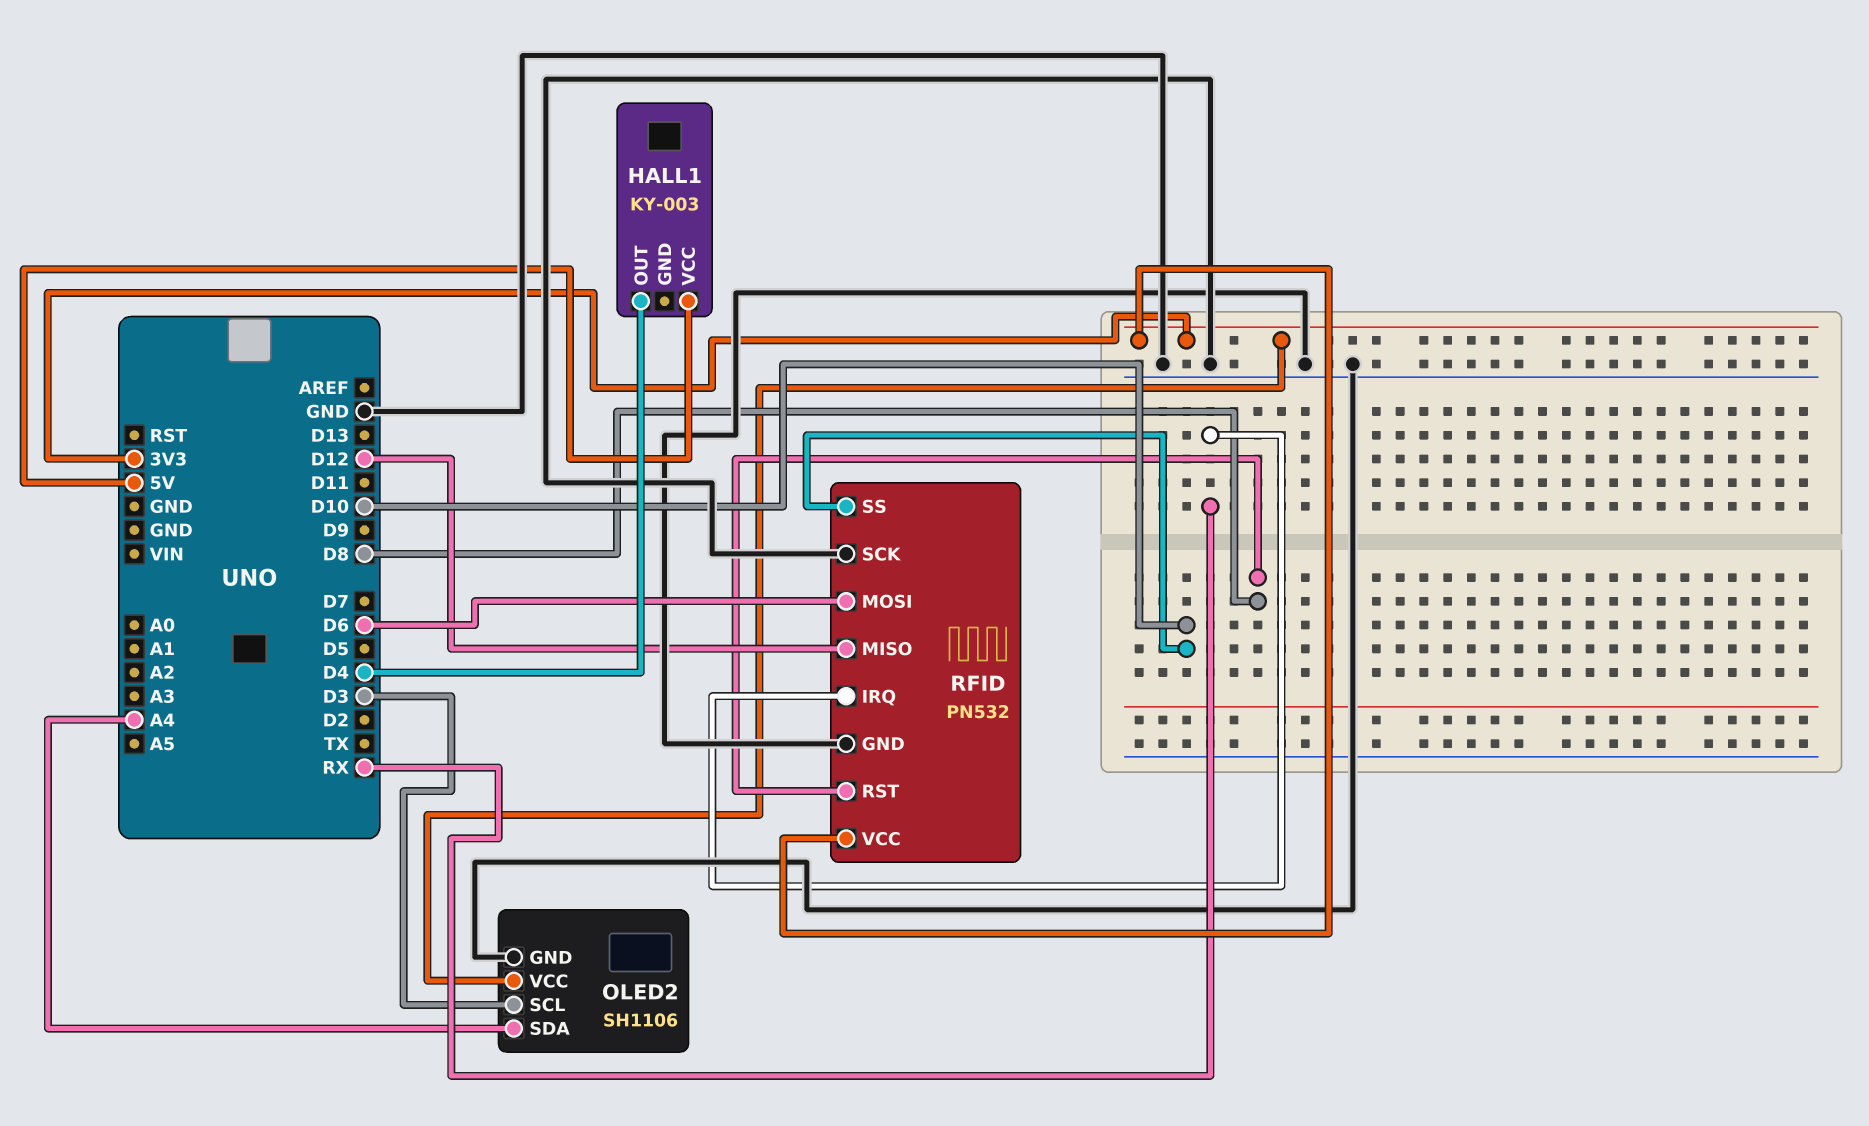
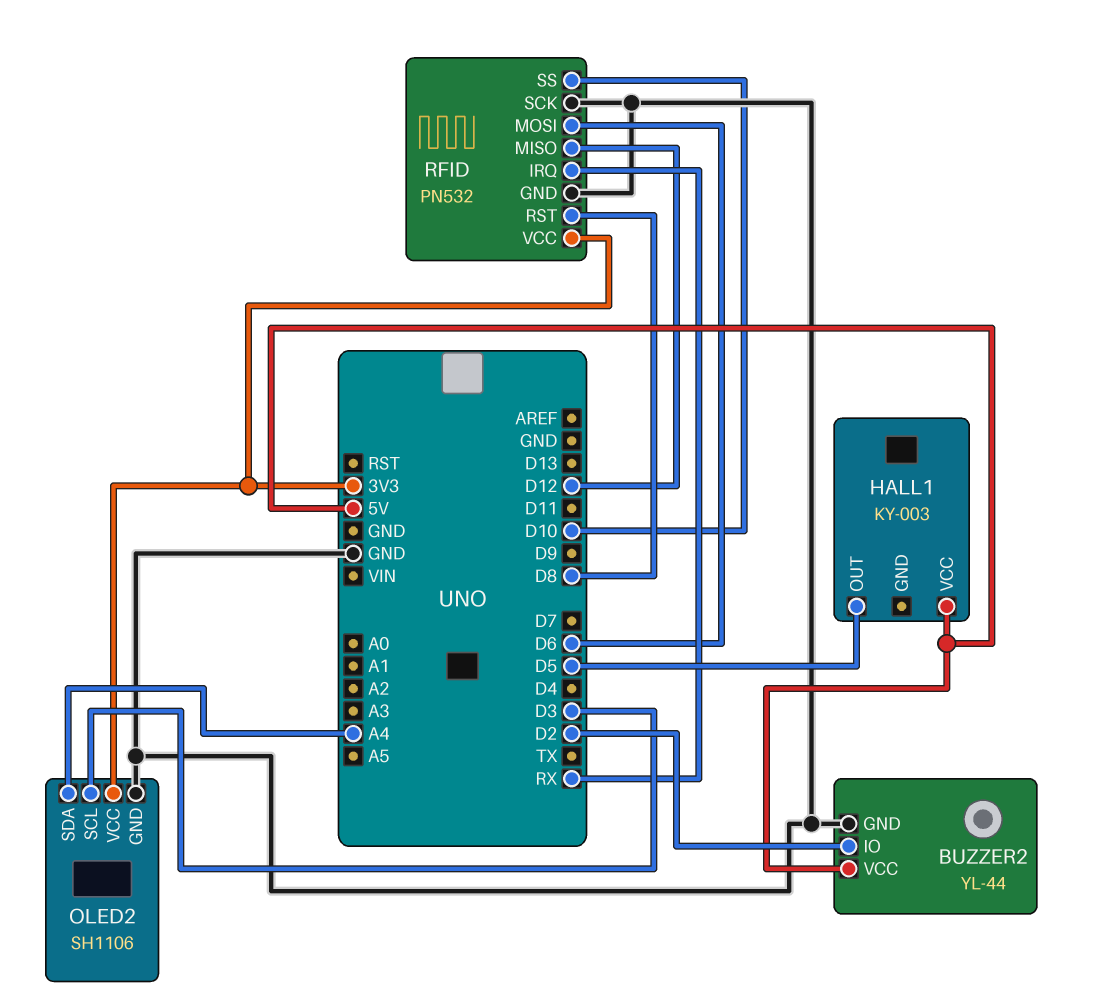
BUZZER2: none -> YL-44
BUZZER2 pin GND: none -> GND
BUZZER2 pin IO: none -> D2
BUZZER2 pin VCC: none -> 5V
HALL1 pin OUT: D4 -> D5

